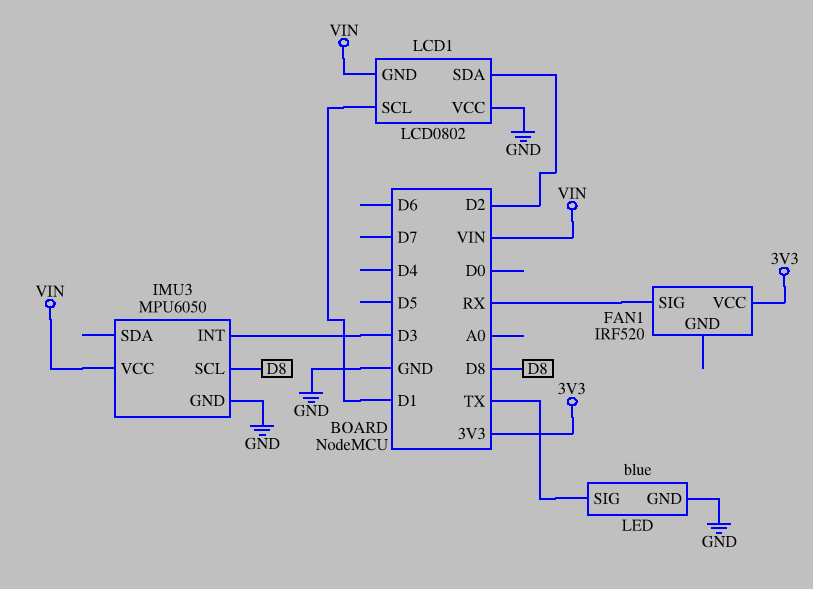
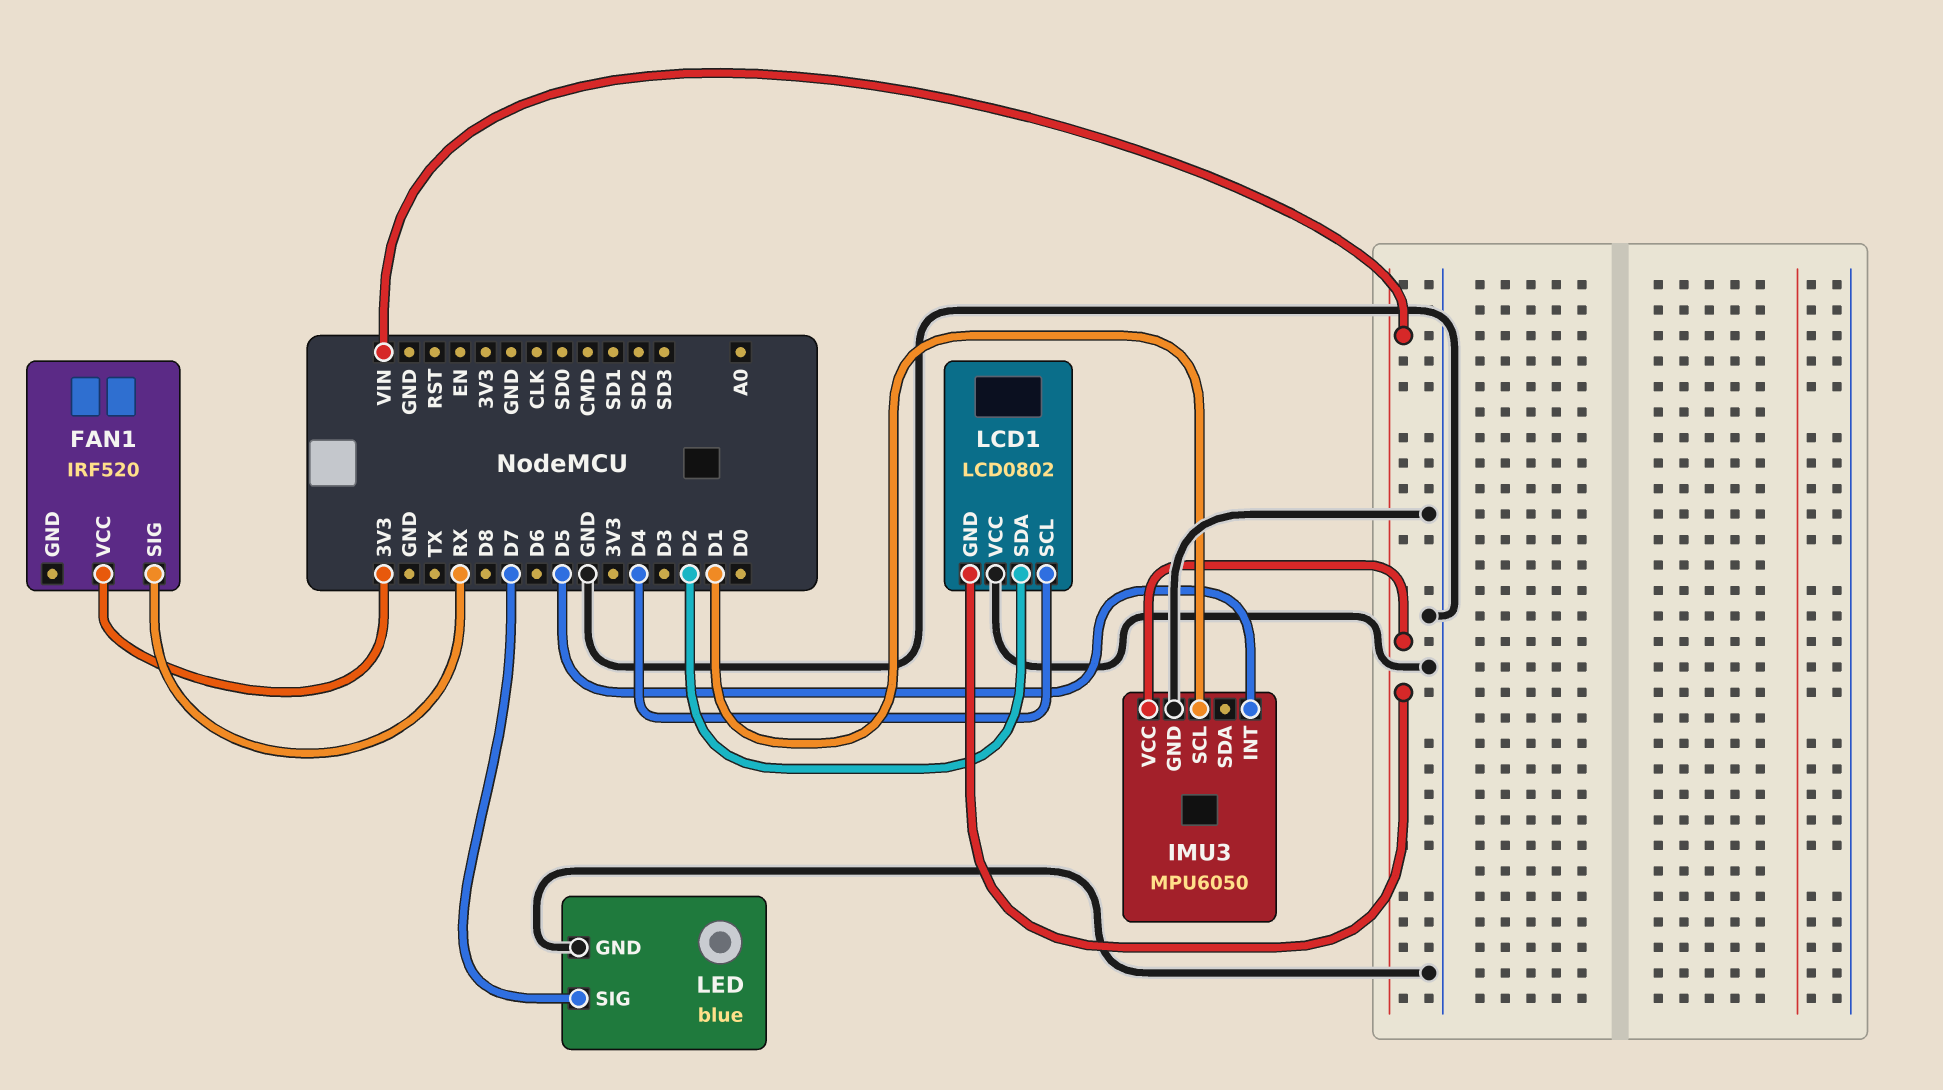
IMU3 pin INT: D3 -> D5
IMU3 pin SCL: D8 -> D1
LCD1 pin SCL: D1 -> D4
LED pin SIG: TX -> D7

